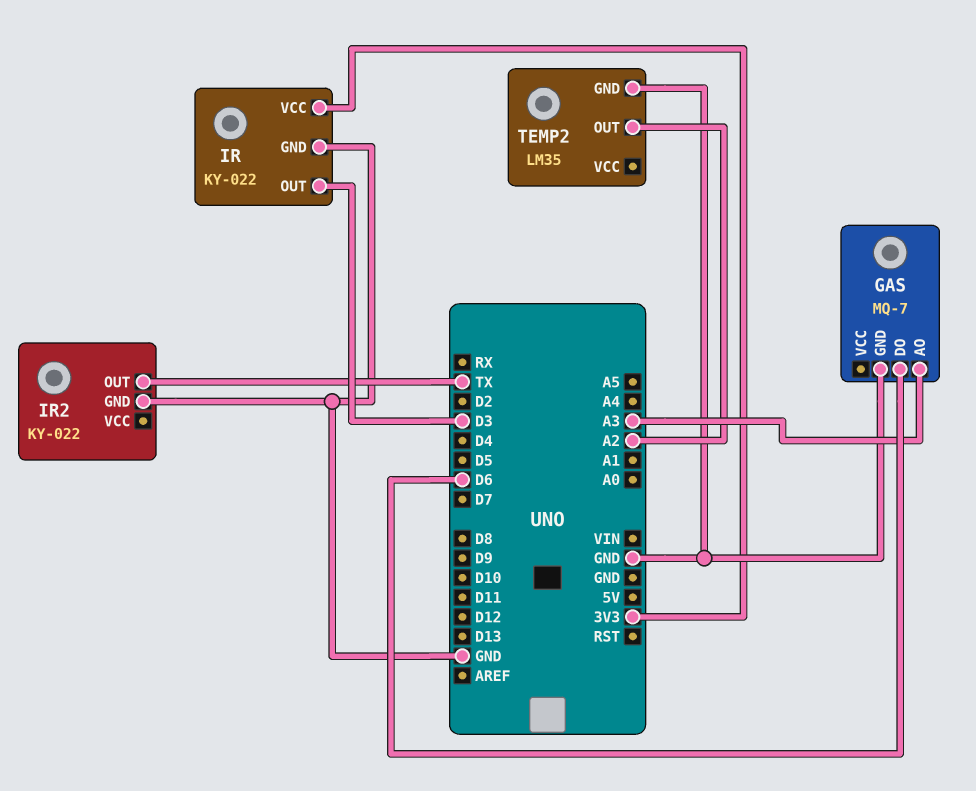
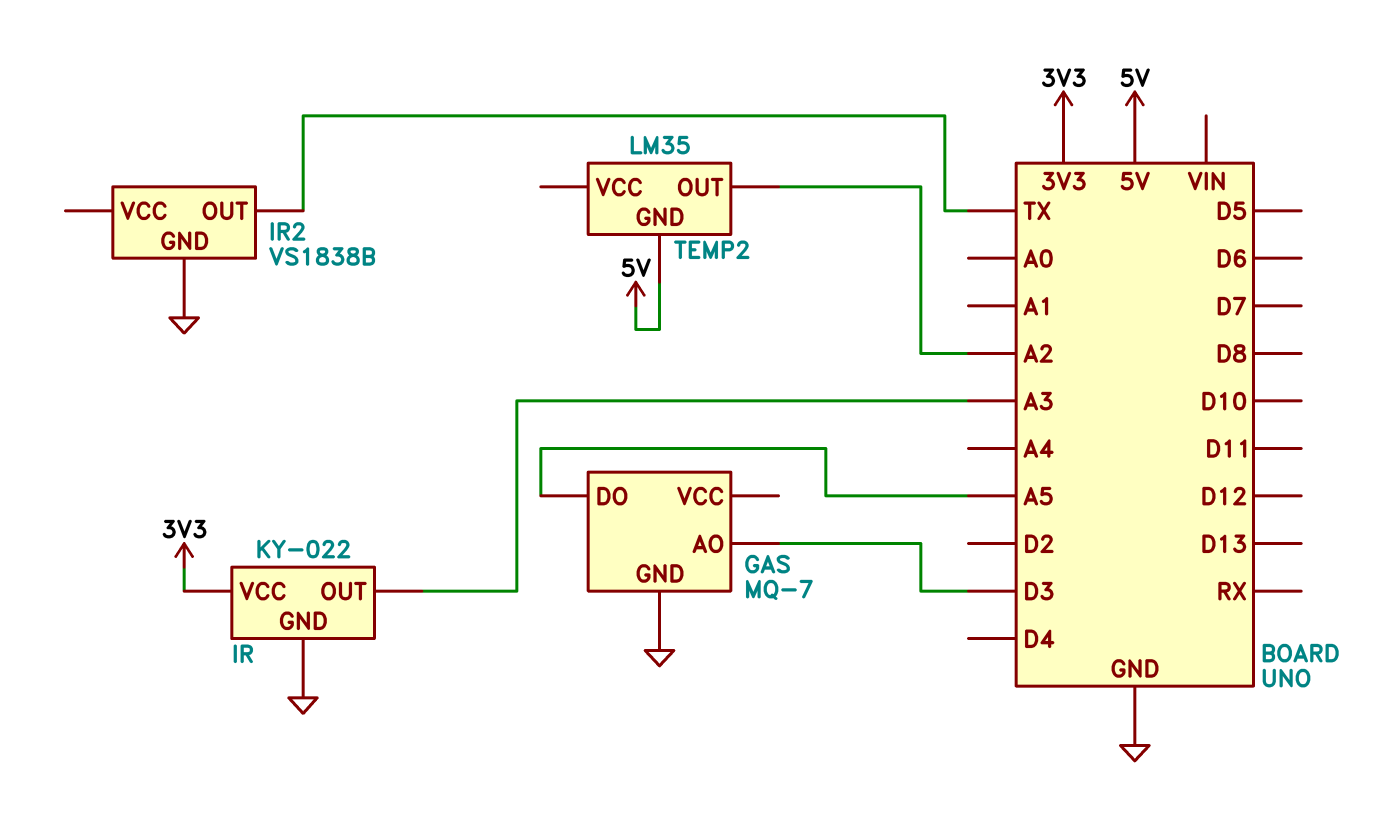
GAS pin AO: A3 -> D3
GAS pin DO: D6 -> A5
IR pin OUT: D3 -> A3
IR2: KY-022 -> VS1838B
TEMP2 pin GND: GND -> 5V

